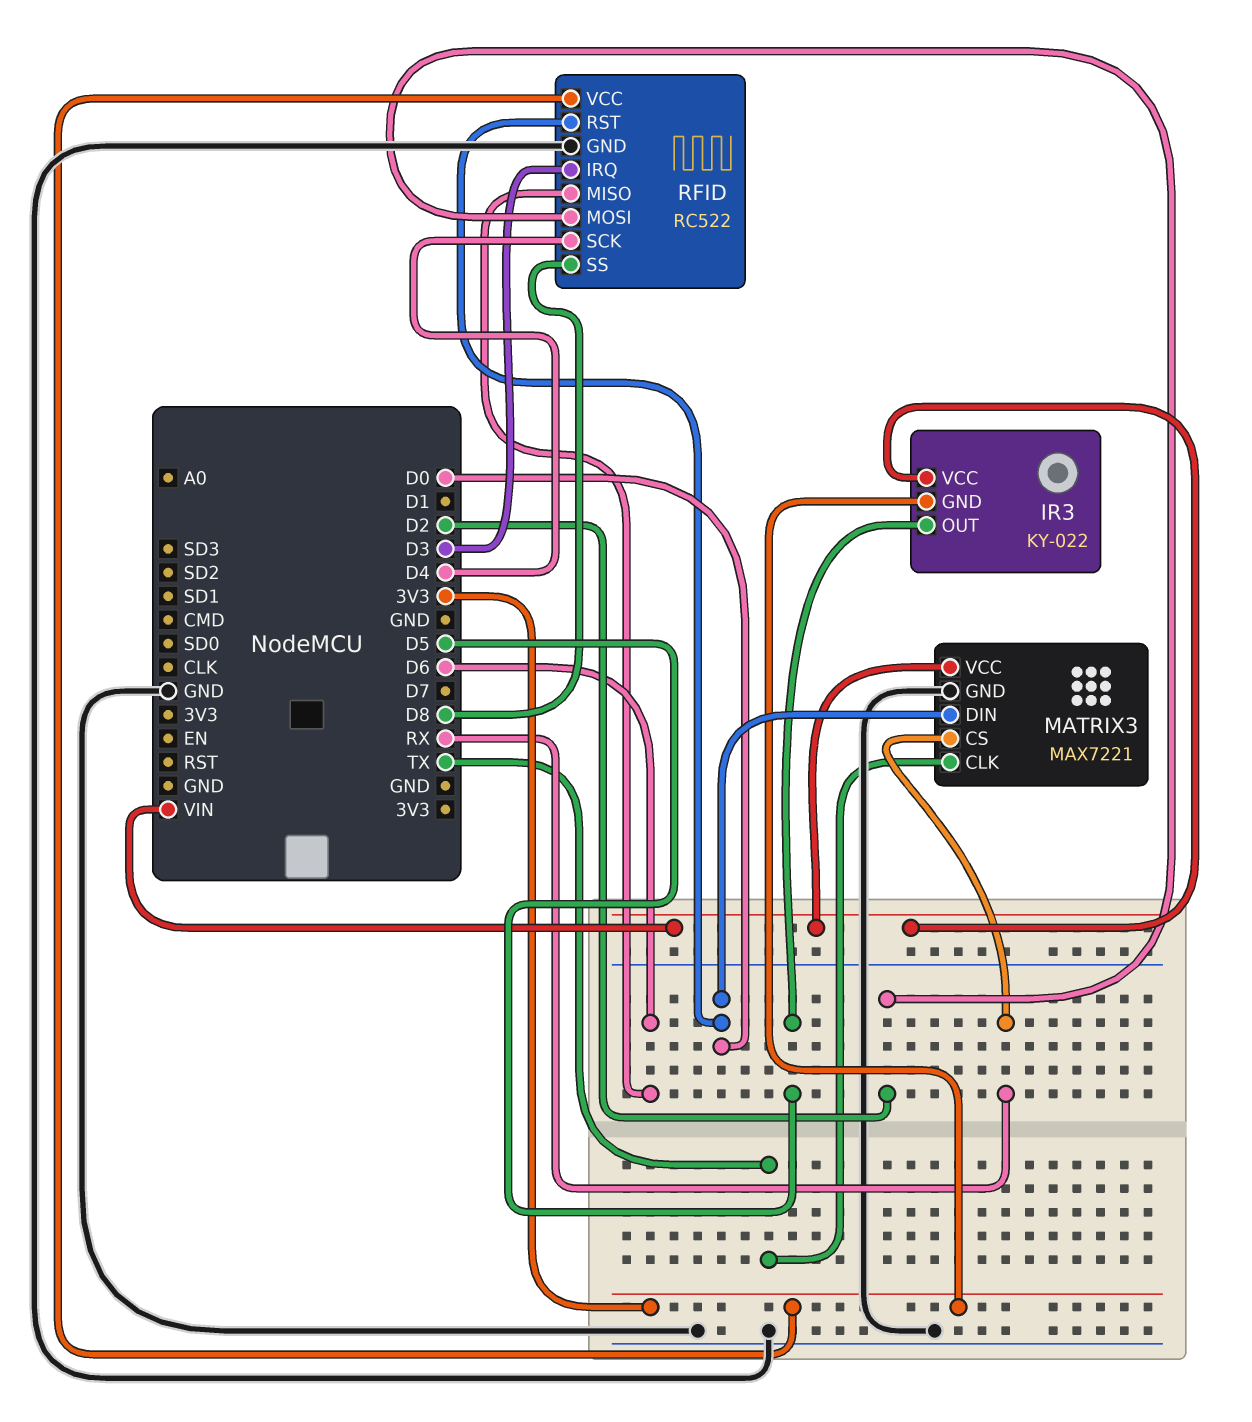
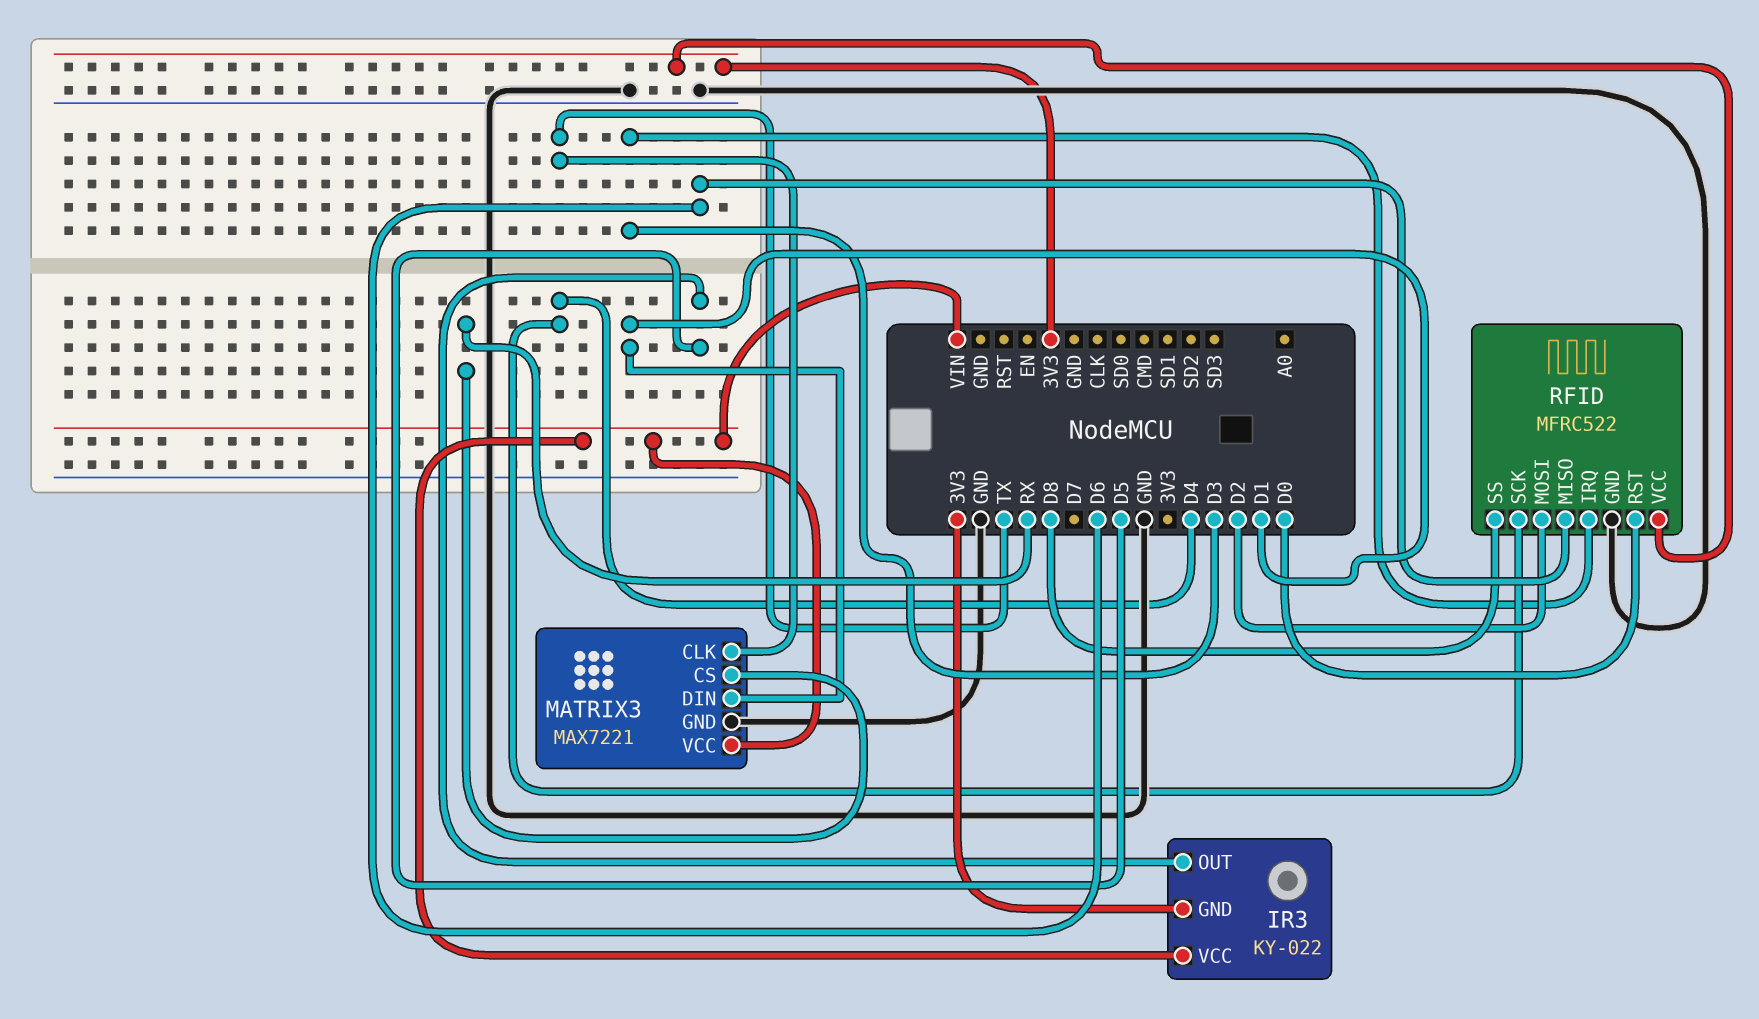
MATRIX3 pin DIN: D0 -> D1
RFID: RC522 -> MFRC522

